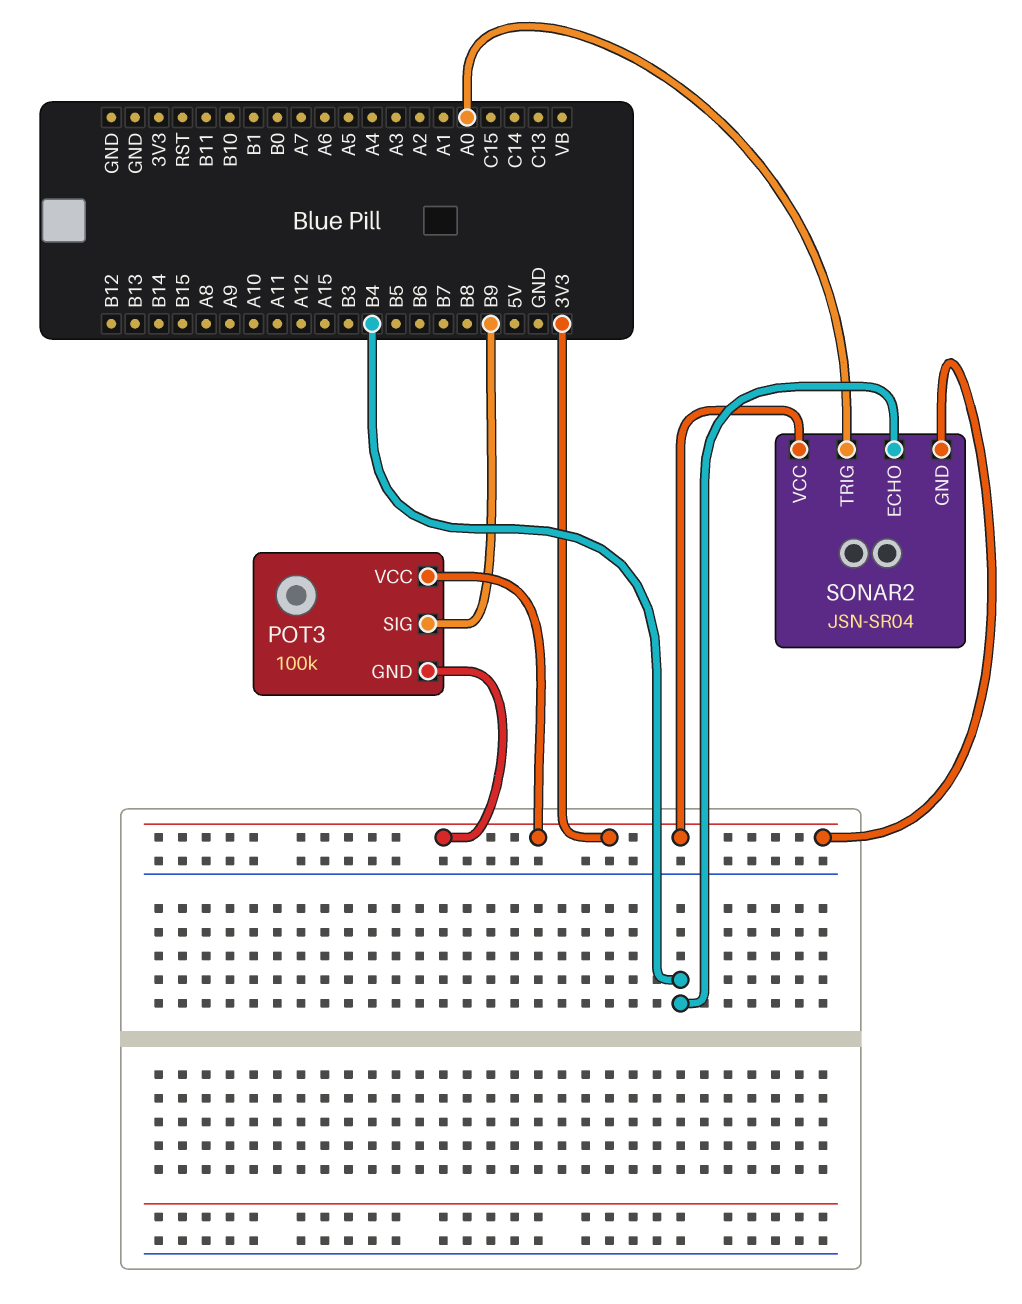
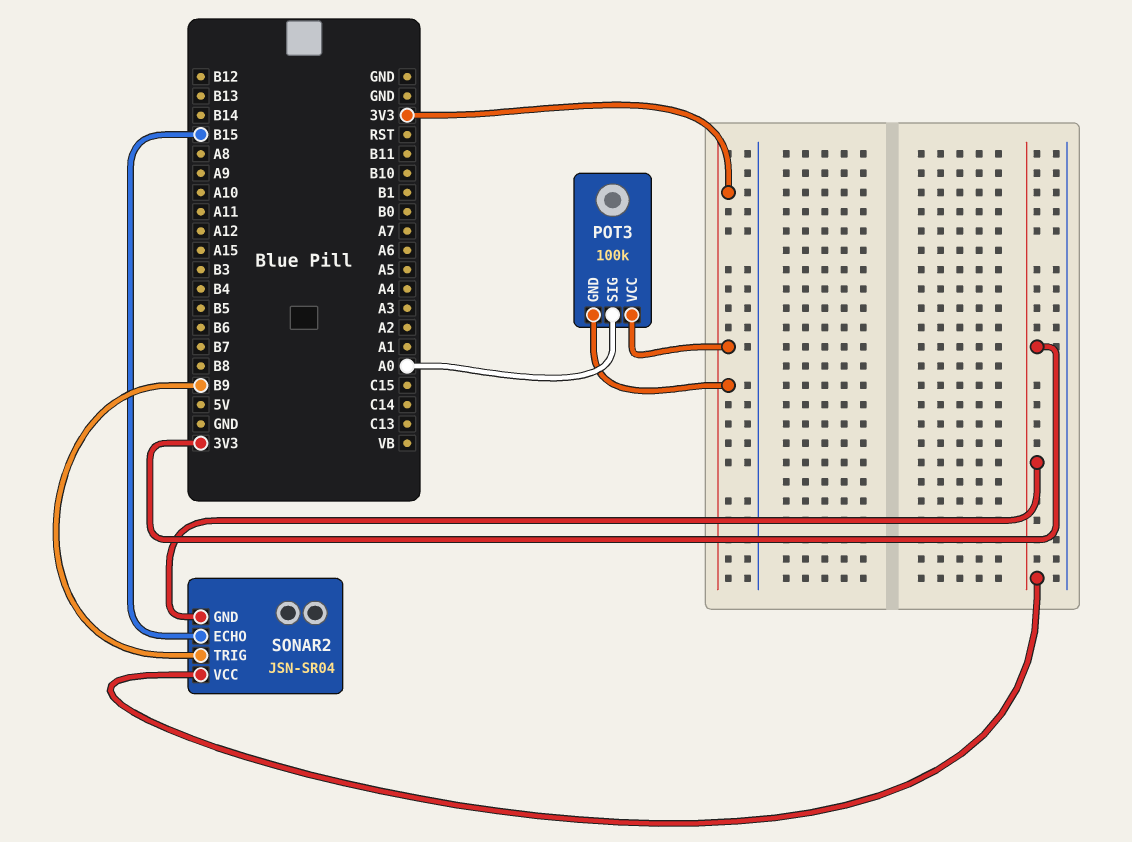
POT3 pin SIG: B9 -> A0
SONAR2 pin ECHO: B4 -> B15
SONAR2 pin TRIG: A0 -> B9

